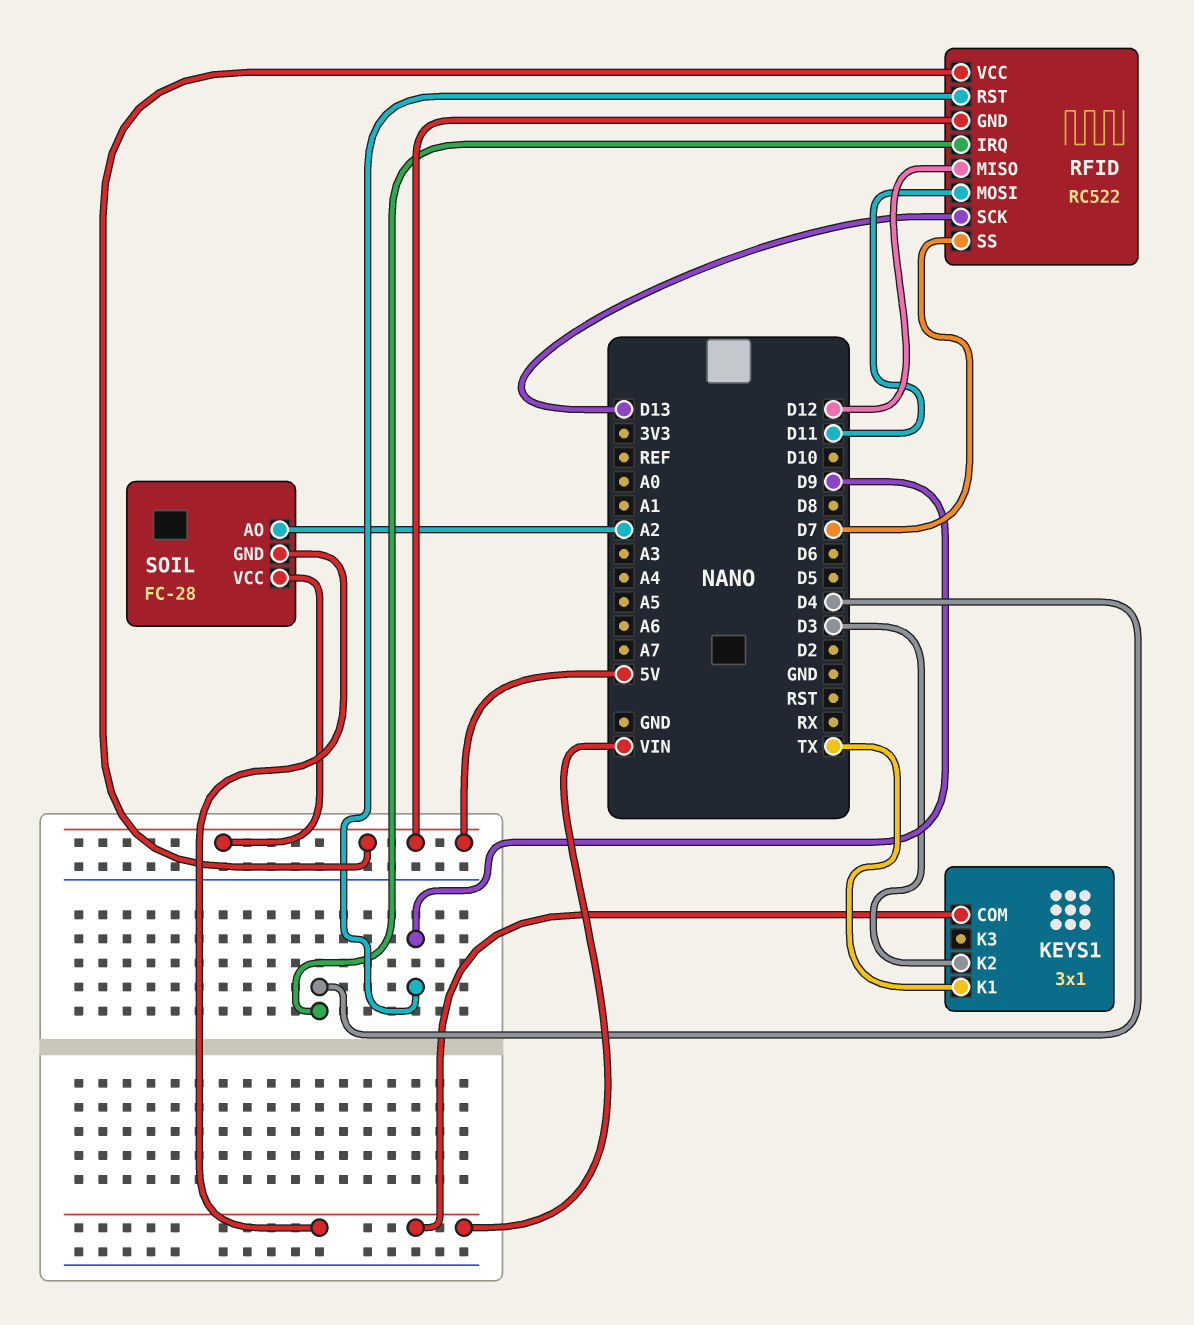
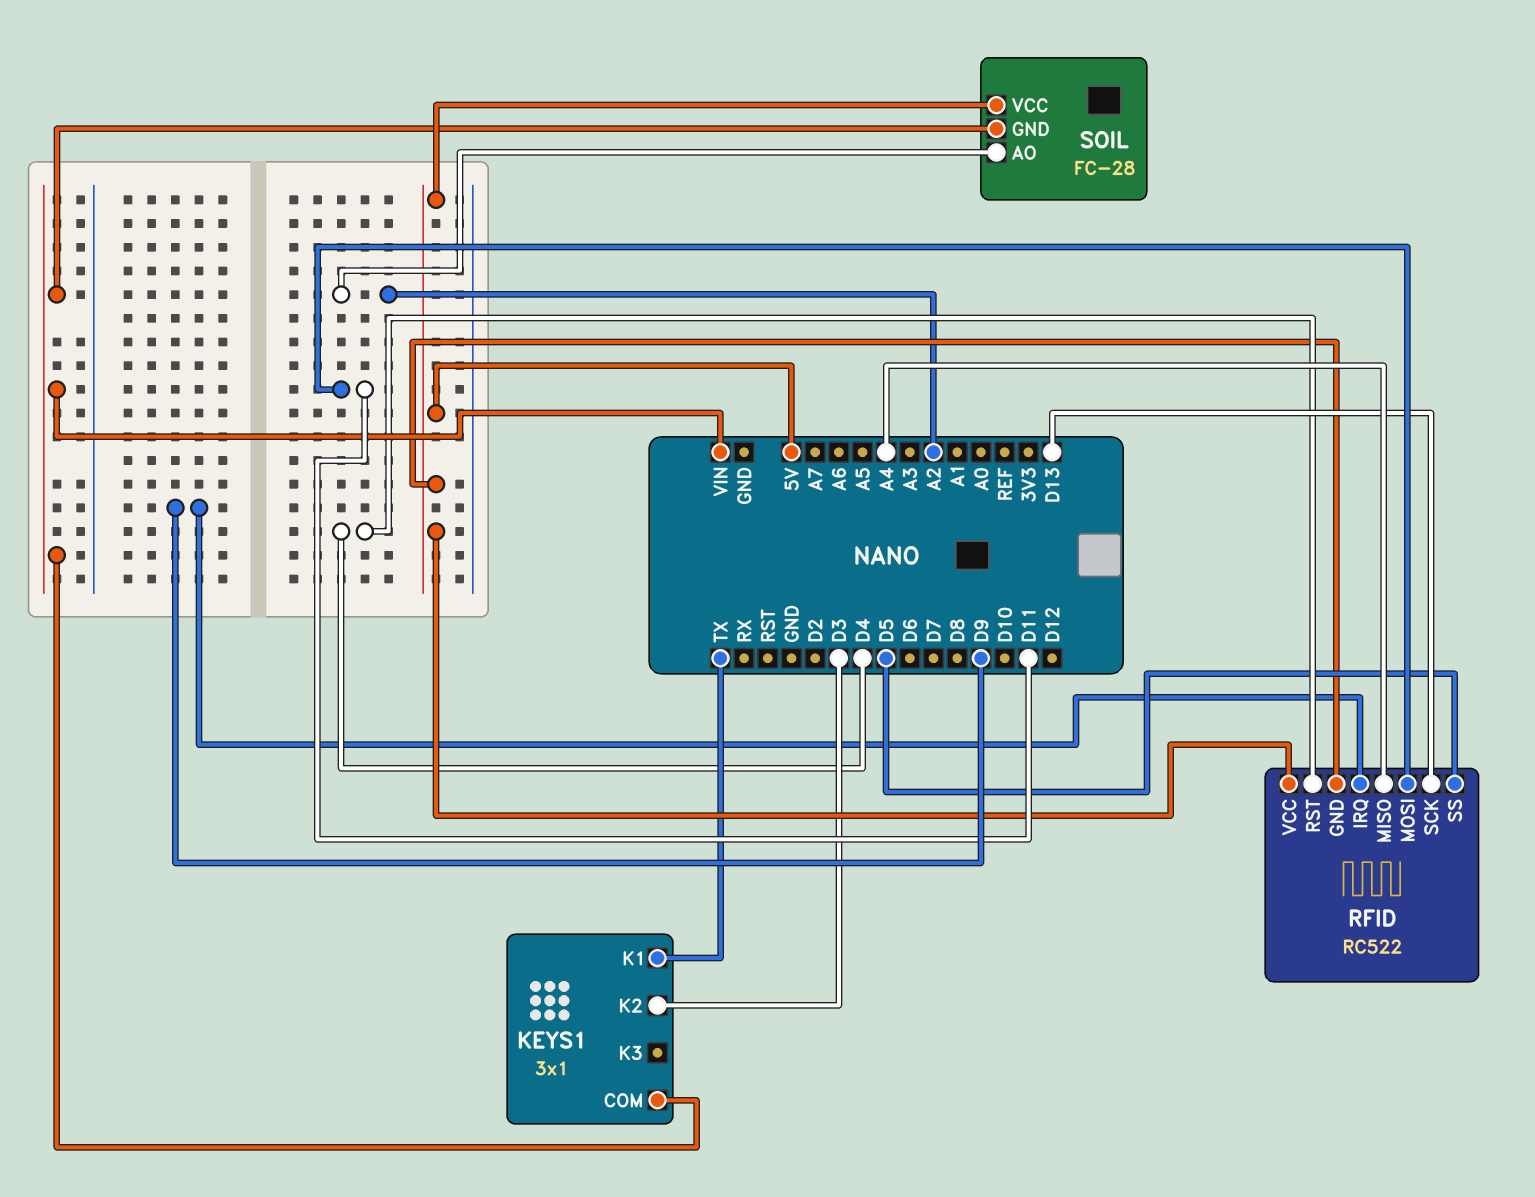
RFID pin IRQ: D4 -> D9
RFID pin MISO: D12 -> A4
RFID pin RST: D9 -> D4
RFID pin SS: D7 -> D5

